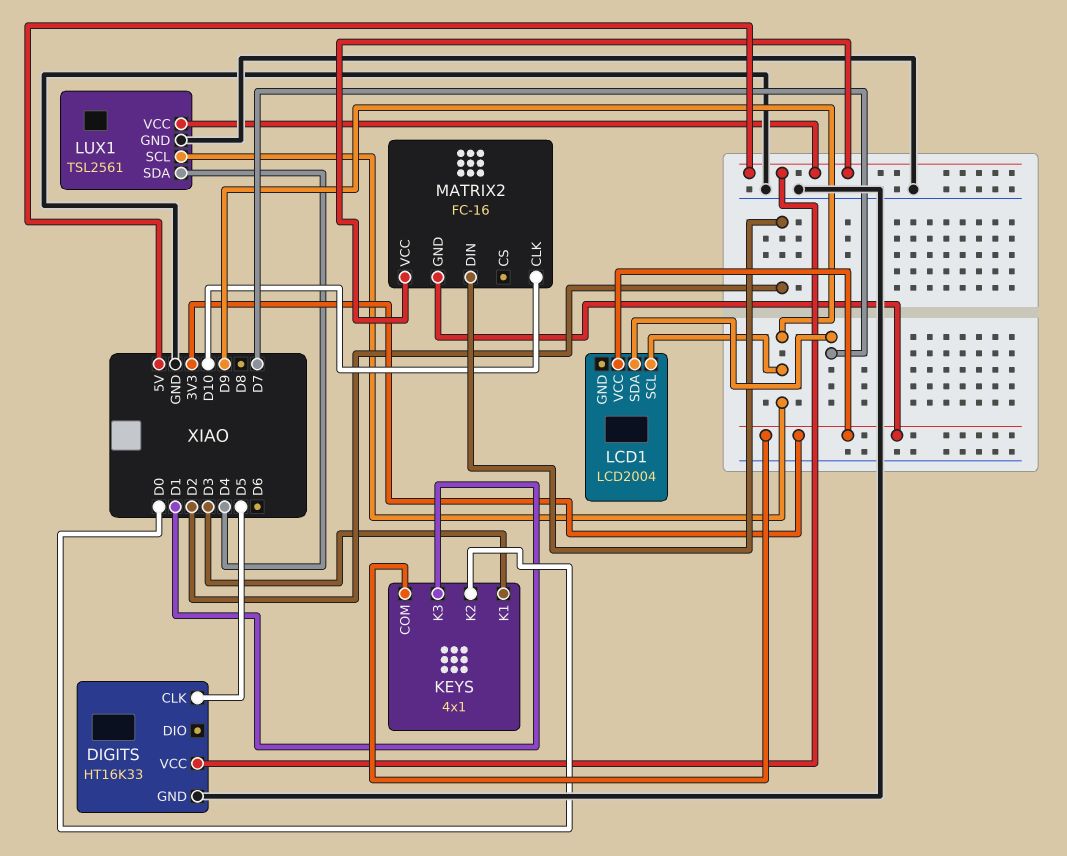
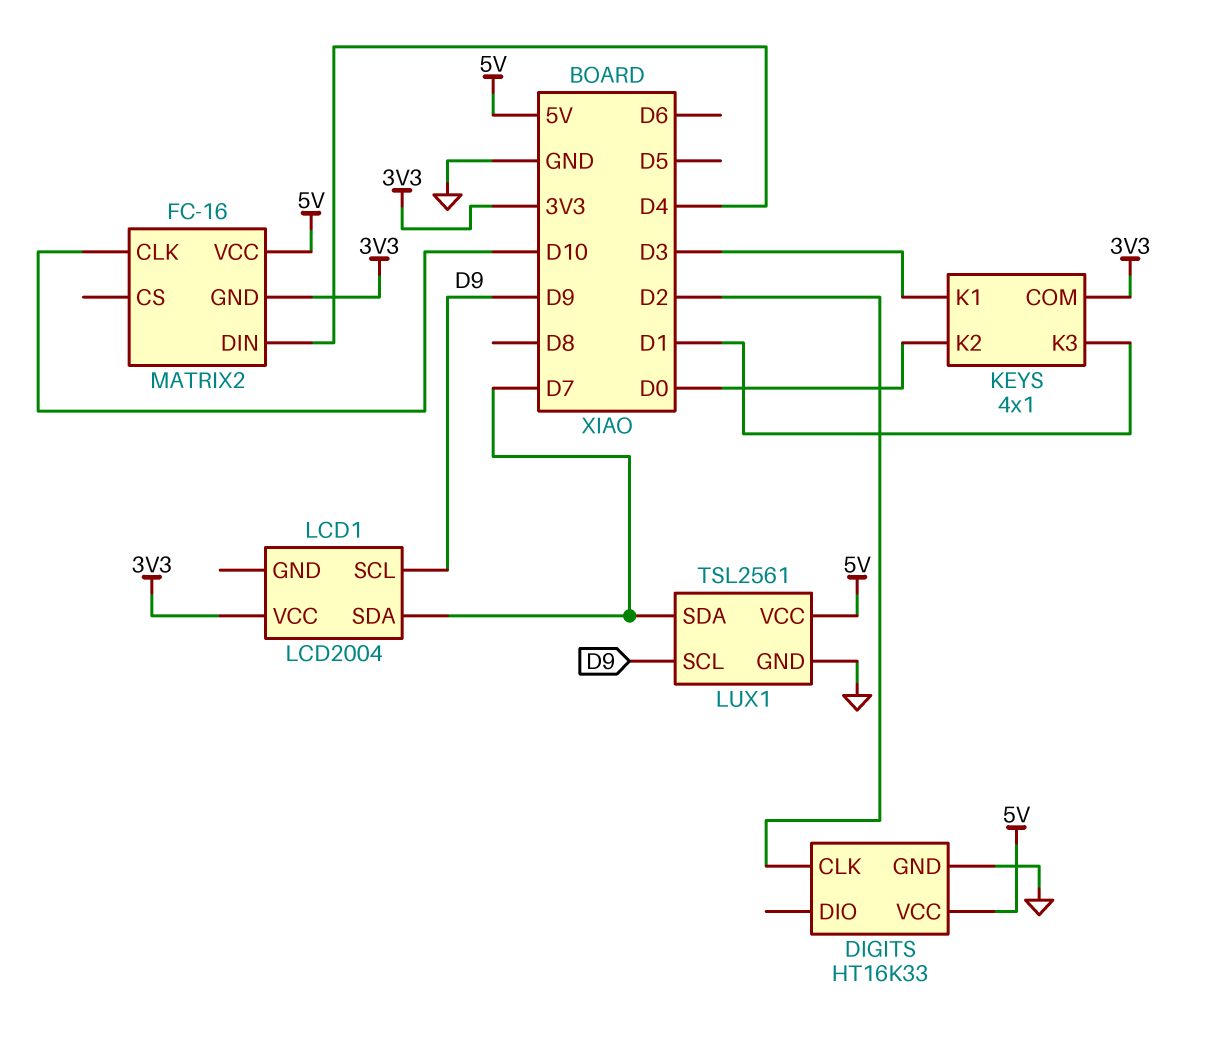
DIGITS pin CLK: D5 -> D2
LUX1 pin SDA: D4 -> D7
MATRIX2 pin DIN: D2 -> D4

